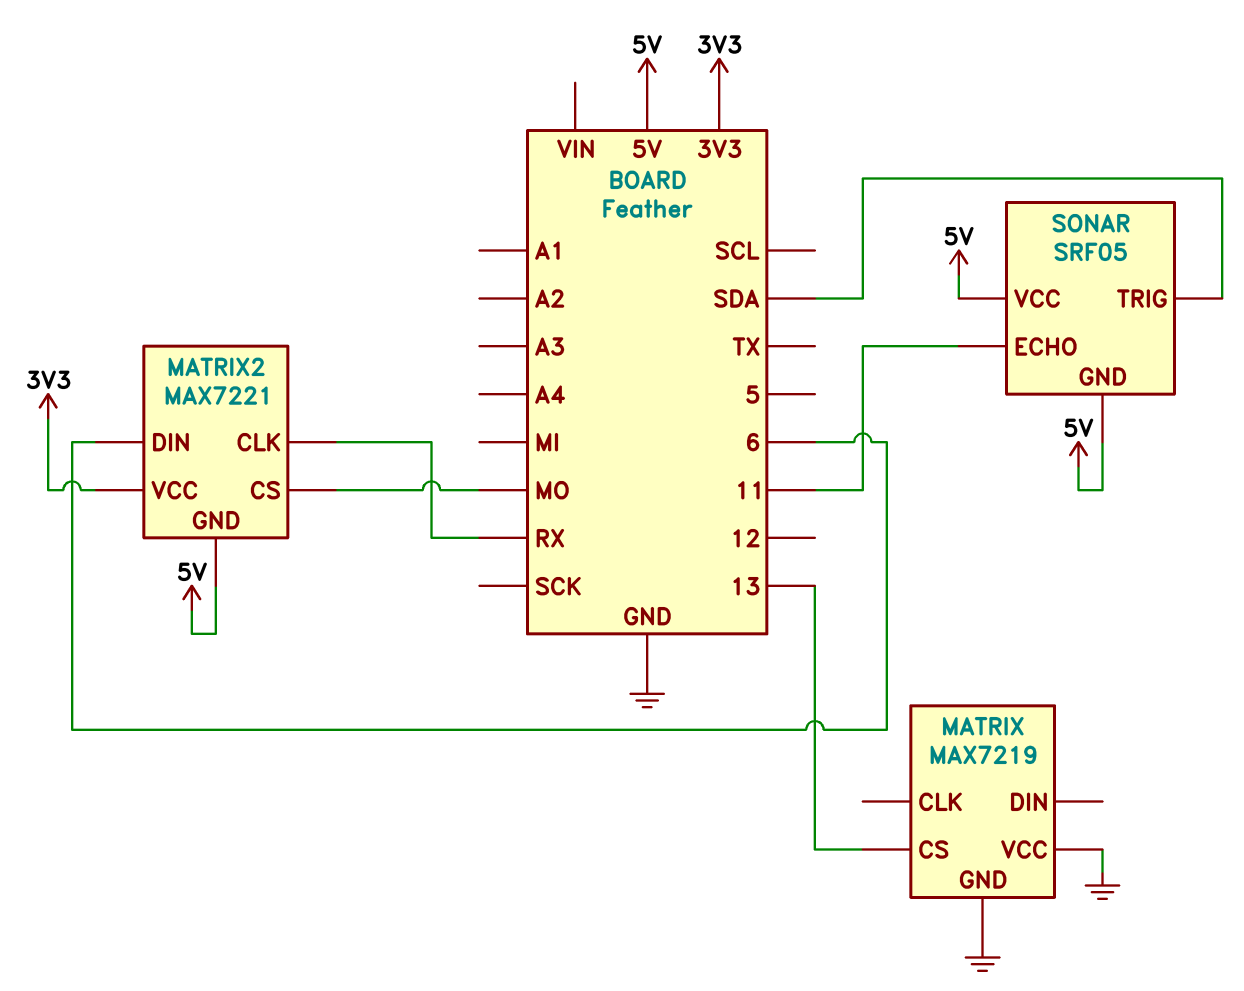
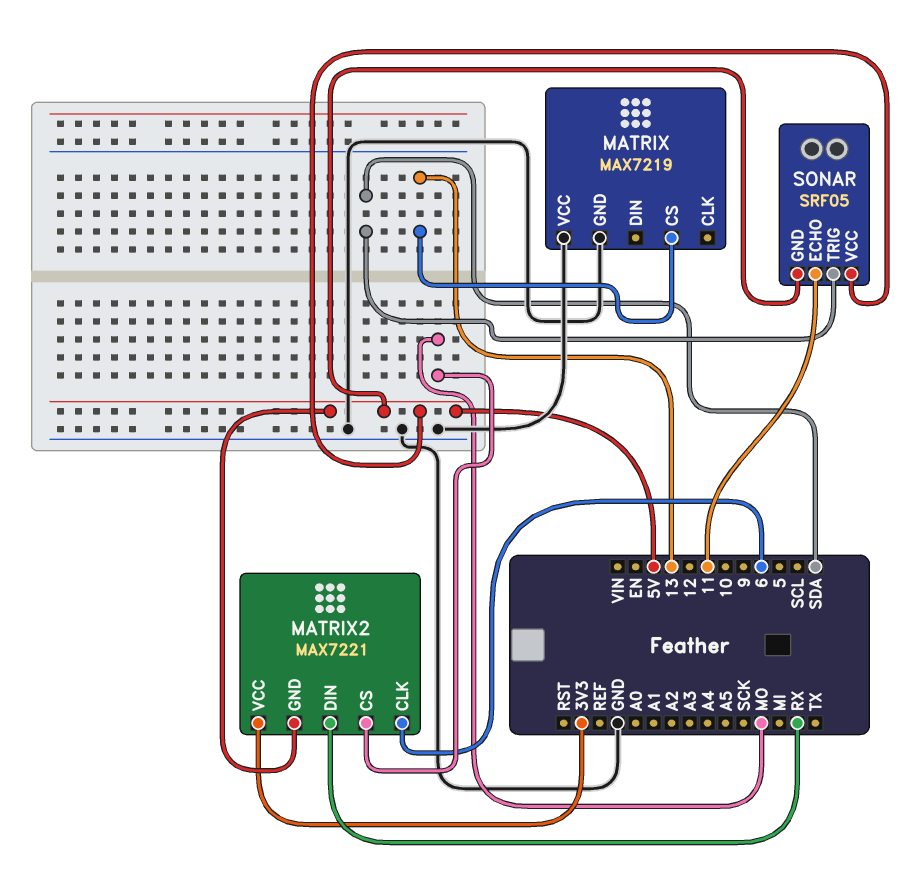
MATRIX2 pin CLK: RX -> 6
MATRIX2 pin DIN: 6 -> RX

